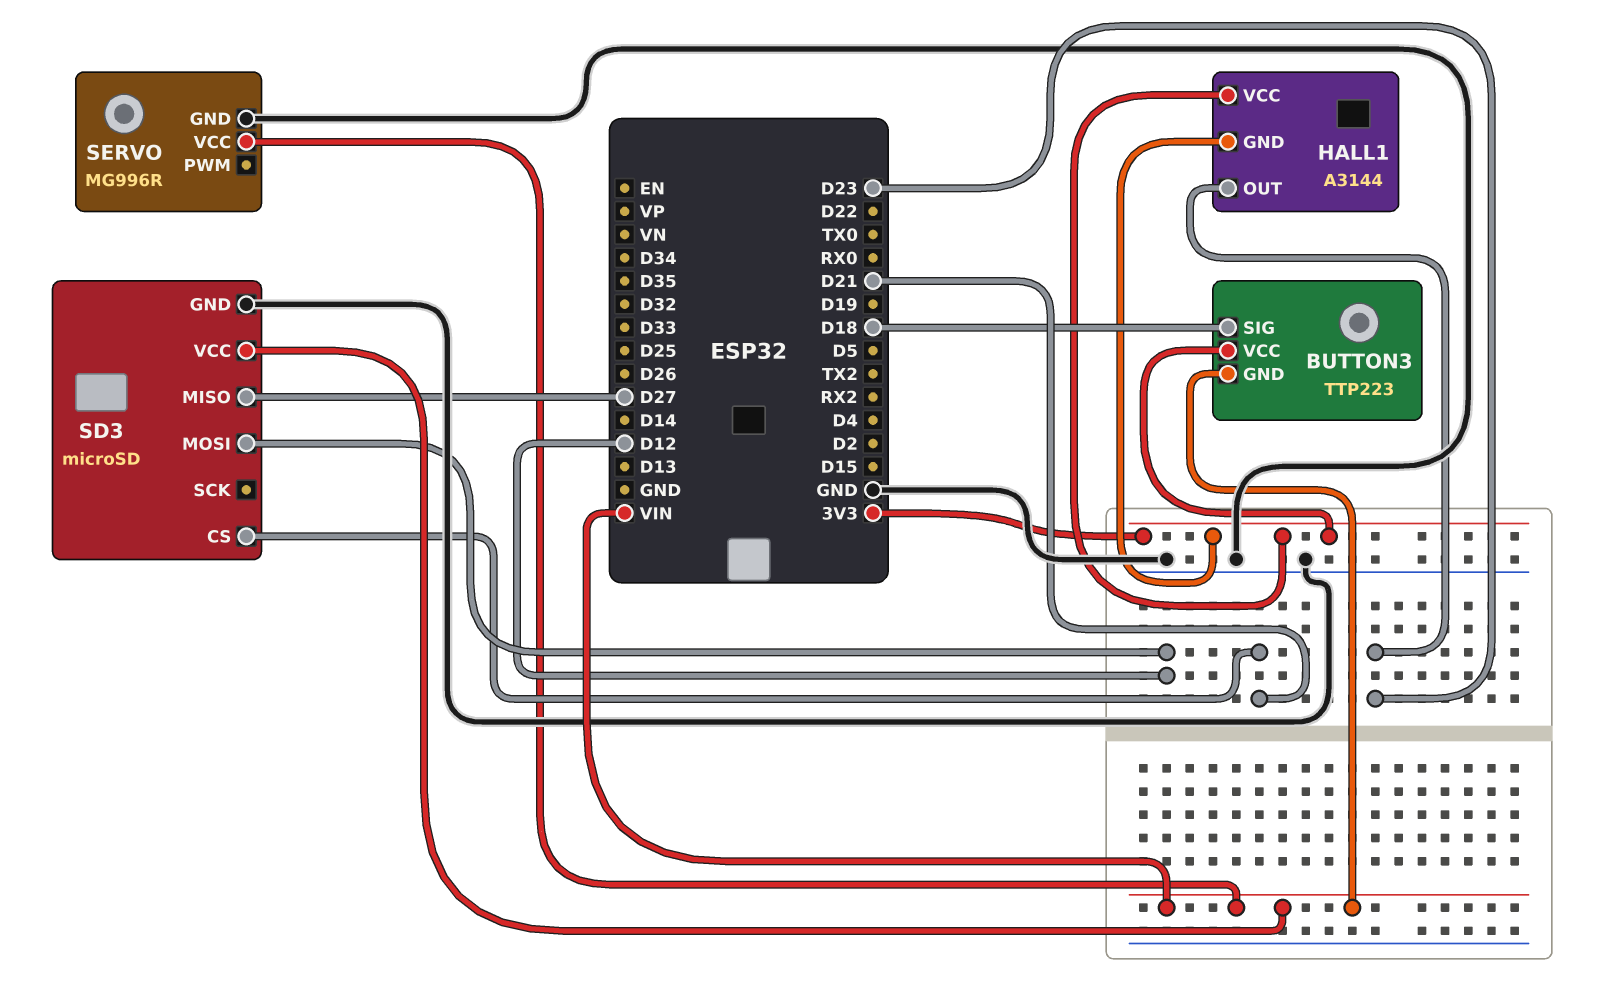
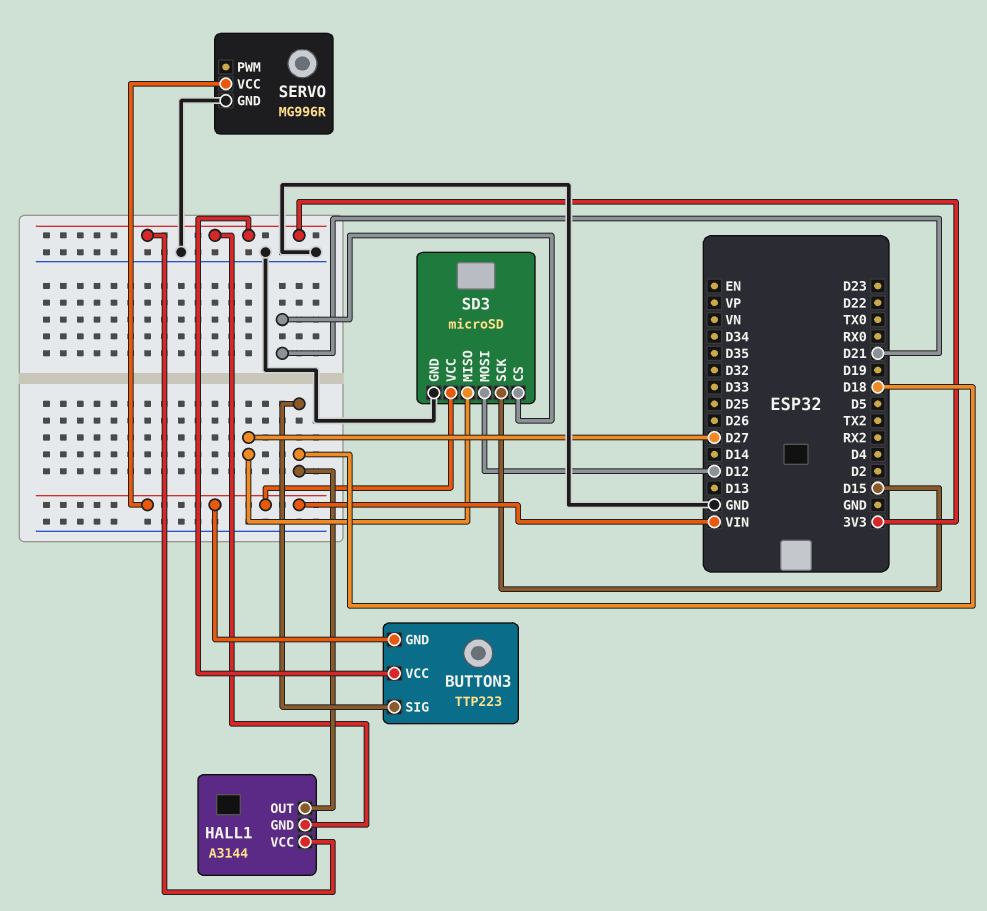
HALL1 pin OUT: D23 -> D18
SD3 pin SCK: none -> D15

